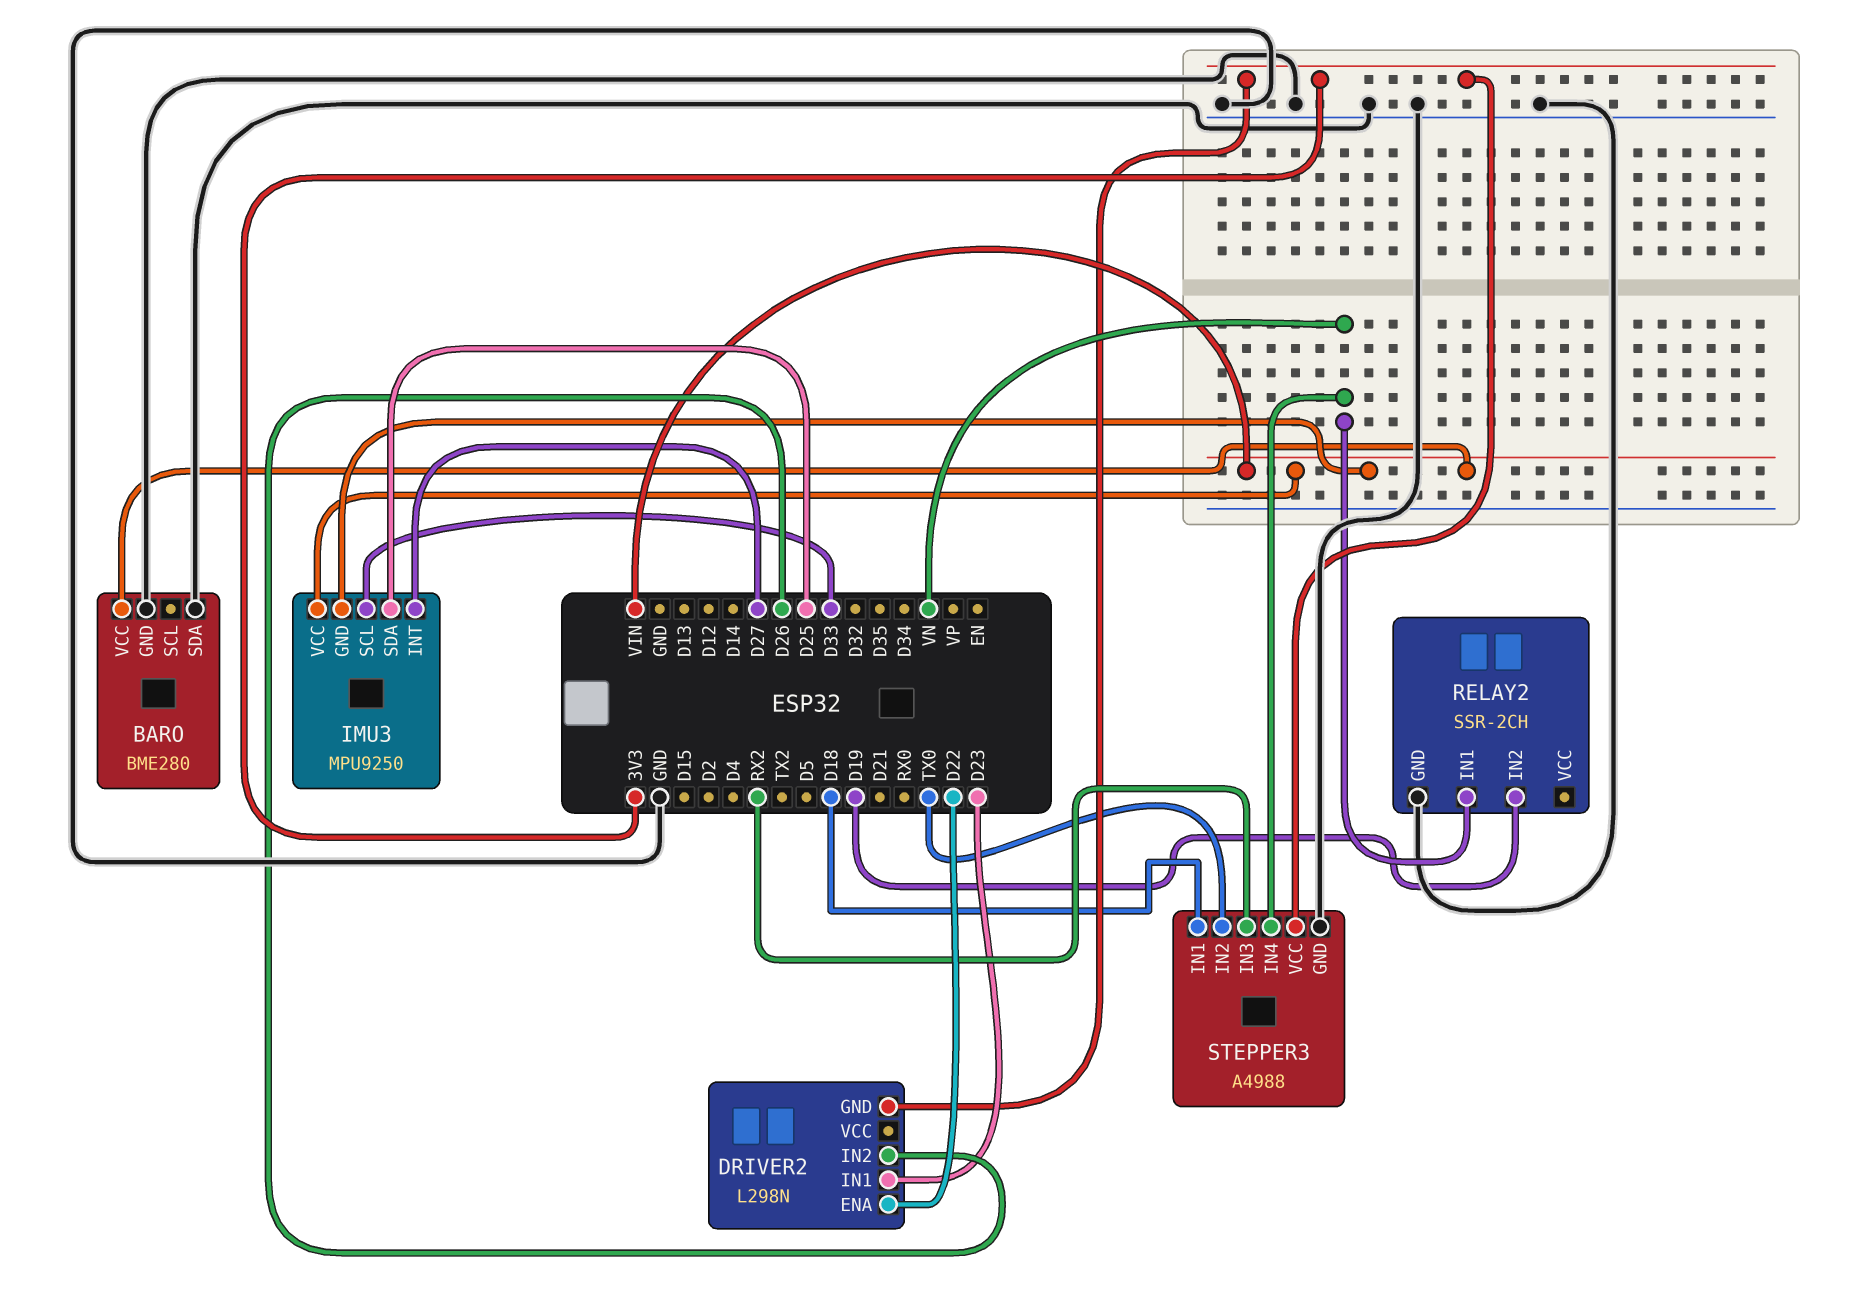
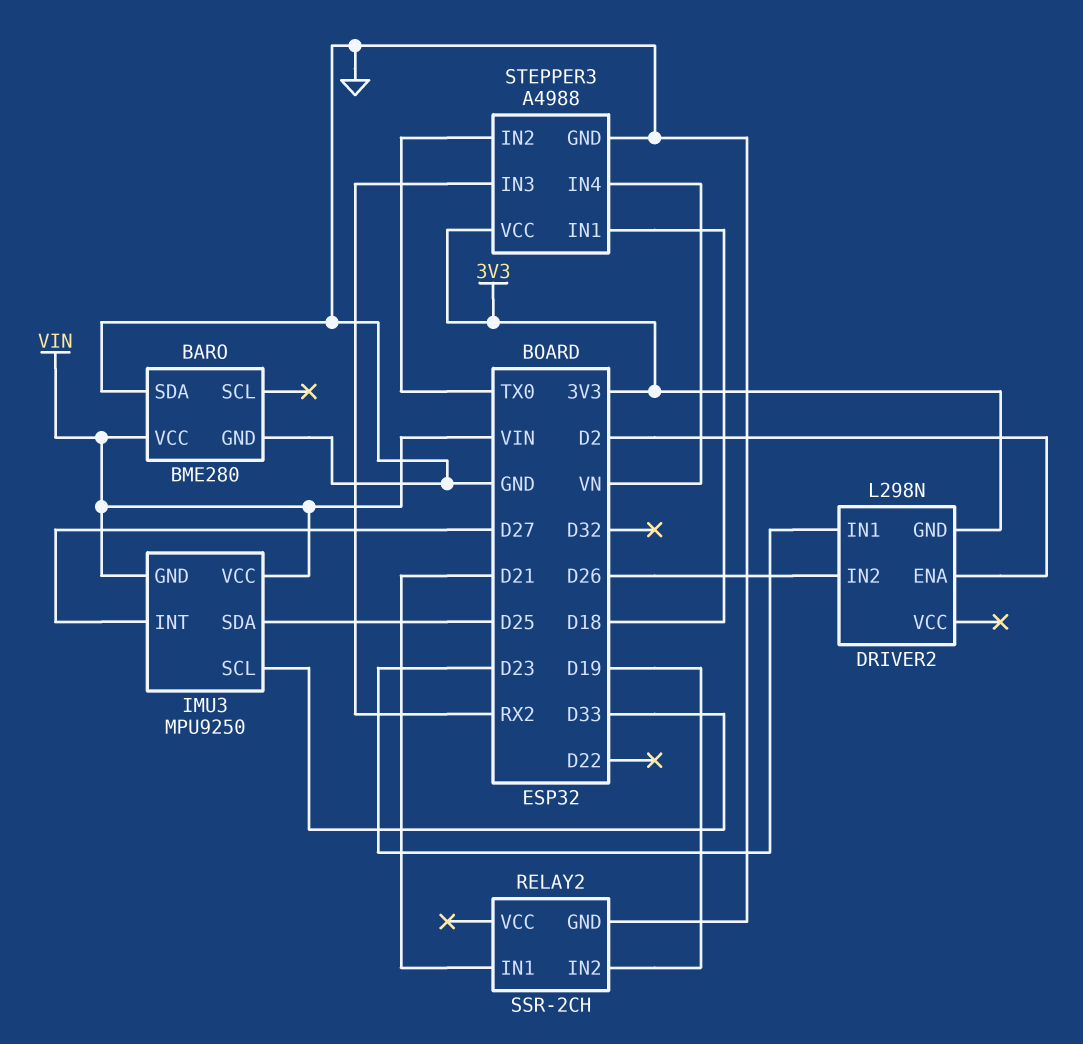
DRIVER2 pin ENA: D22 -> D2
RELAY2 pin IN1: VN -> D21

